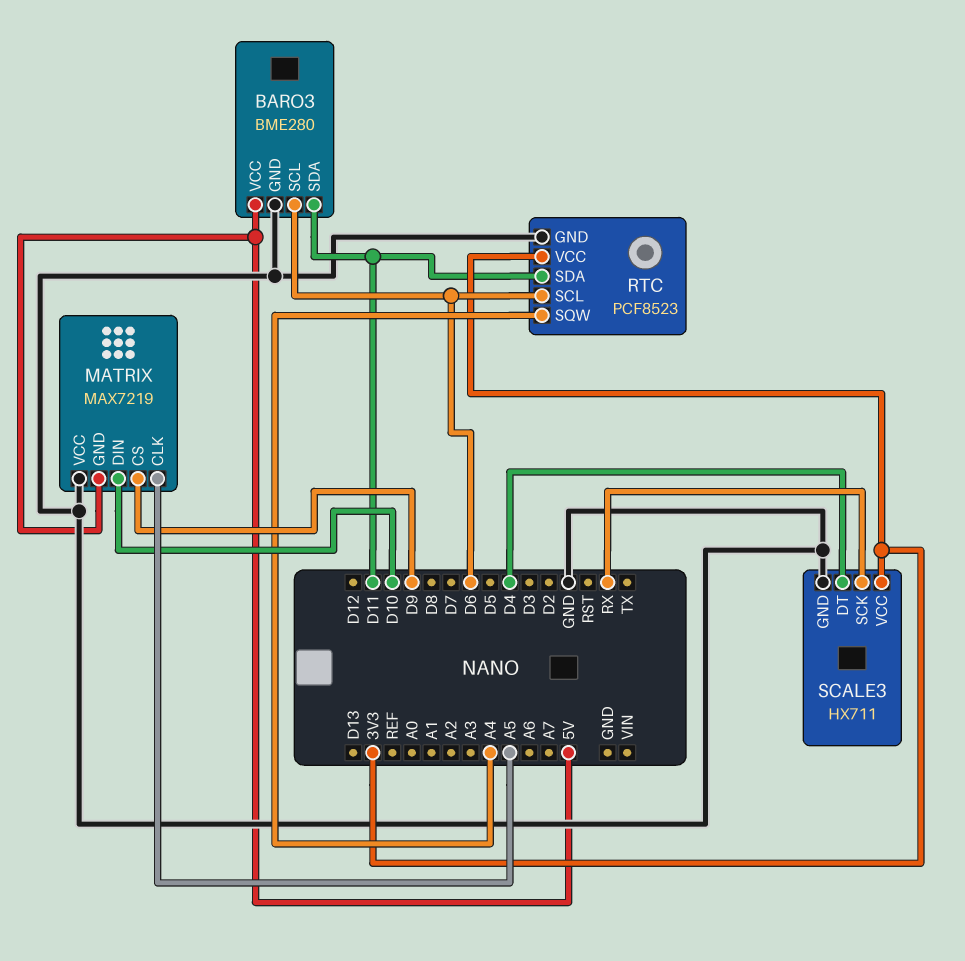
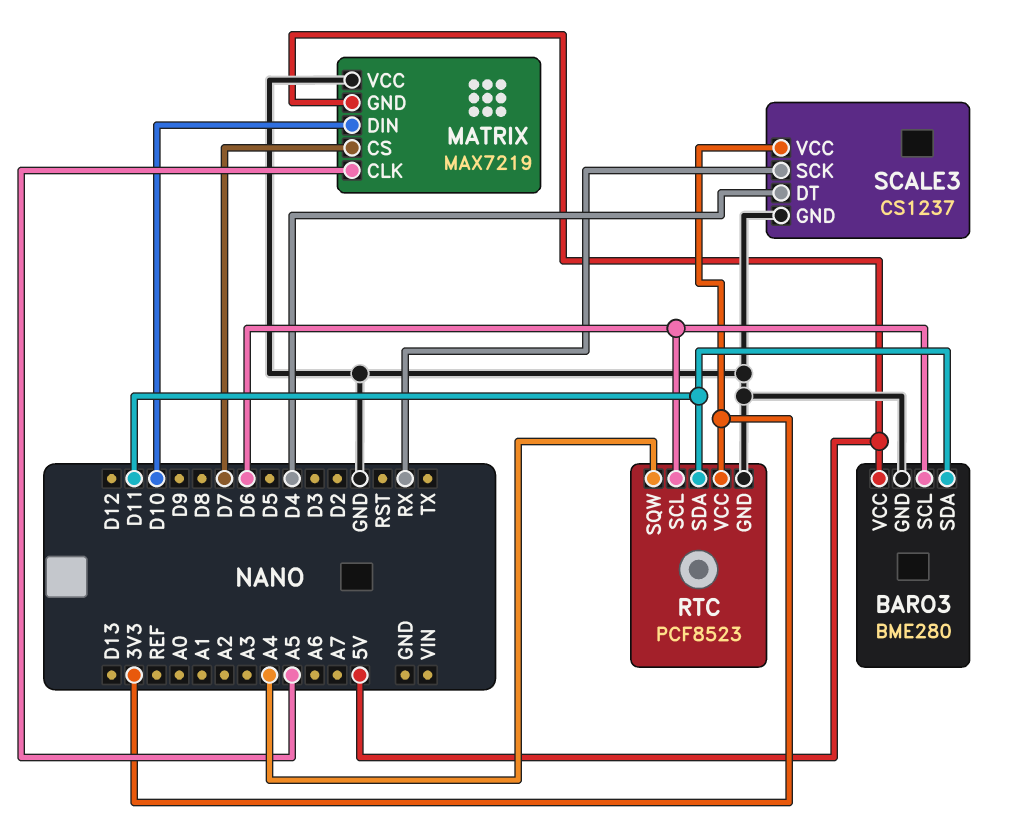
MATRIX pin CS: D9 -> D7
SCALE3: HX711 -> CS1237

